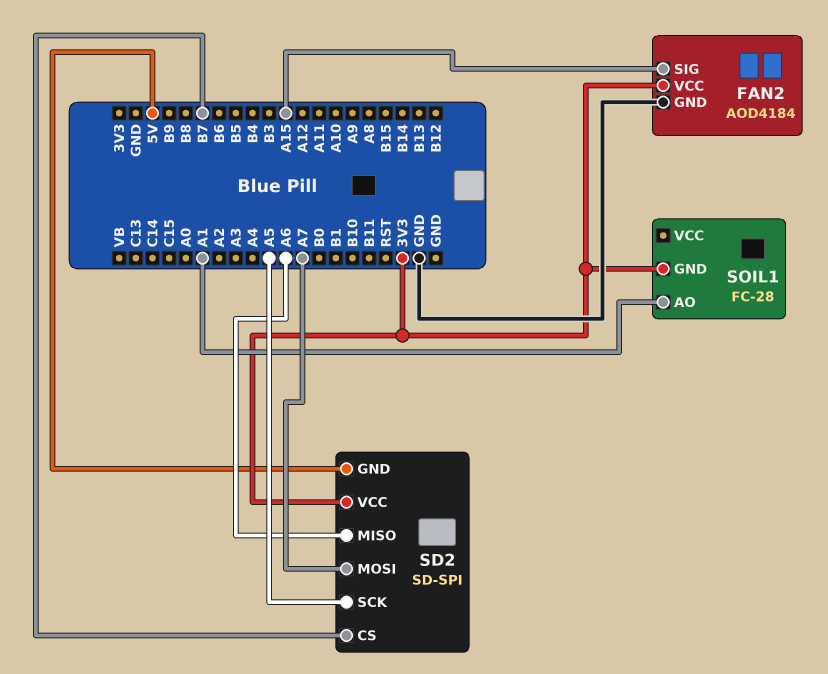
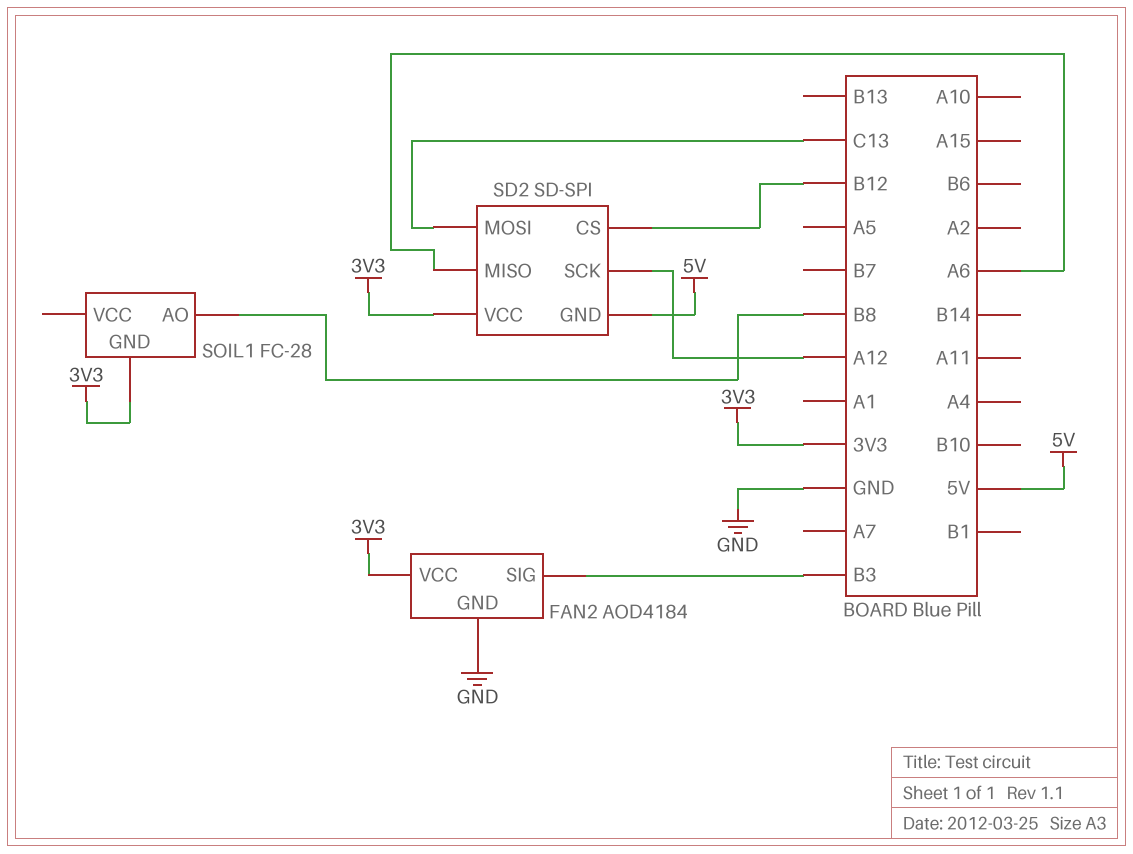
FAN2 pin SIG: A15 -> B3
SD2 pin CS: B7 -> B12
SD2 pin MOSI: A7 -> C13
SD2 pin SCK: A5 -> A12
SOIL1 pin AO: A1 -> B8

